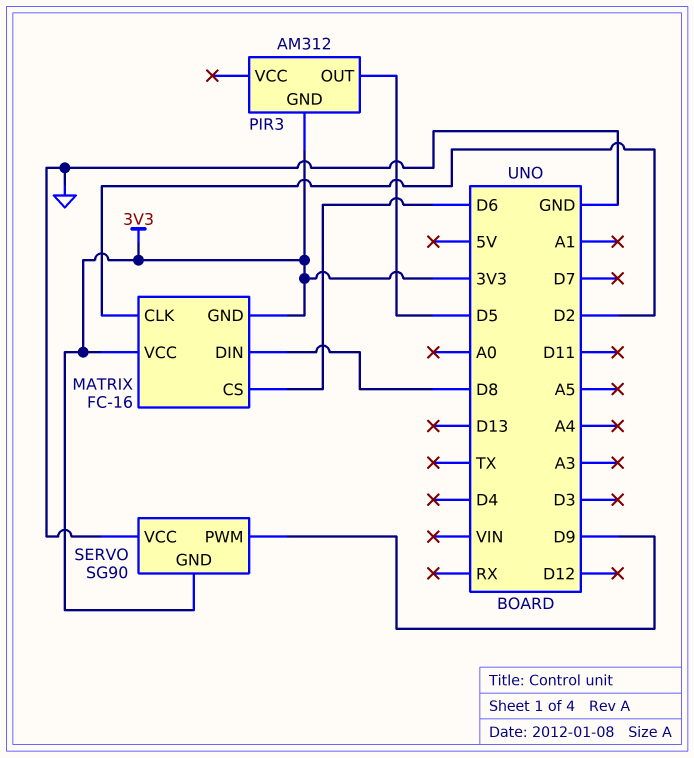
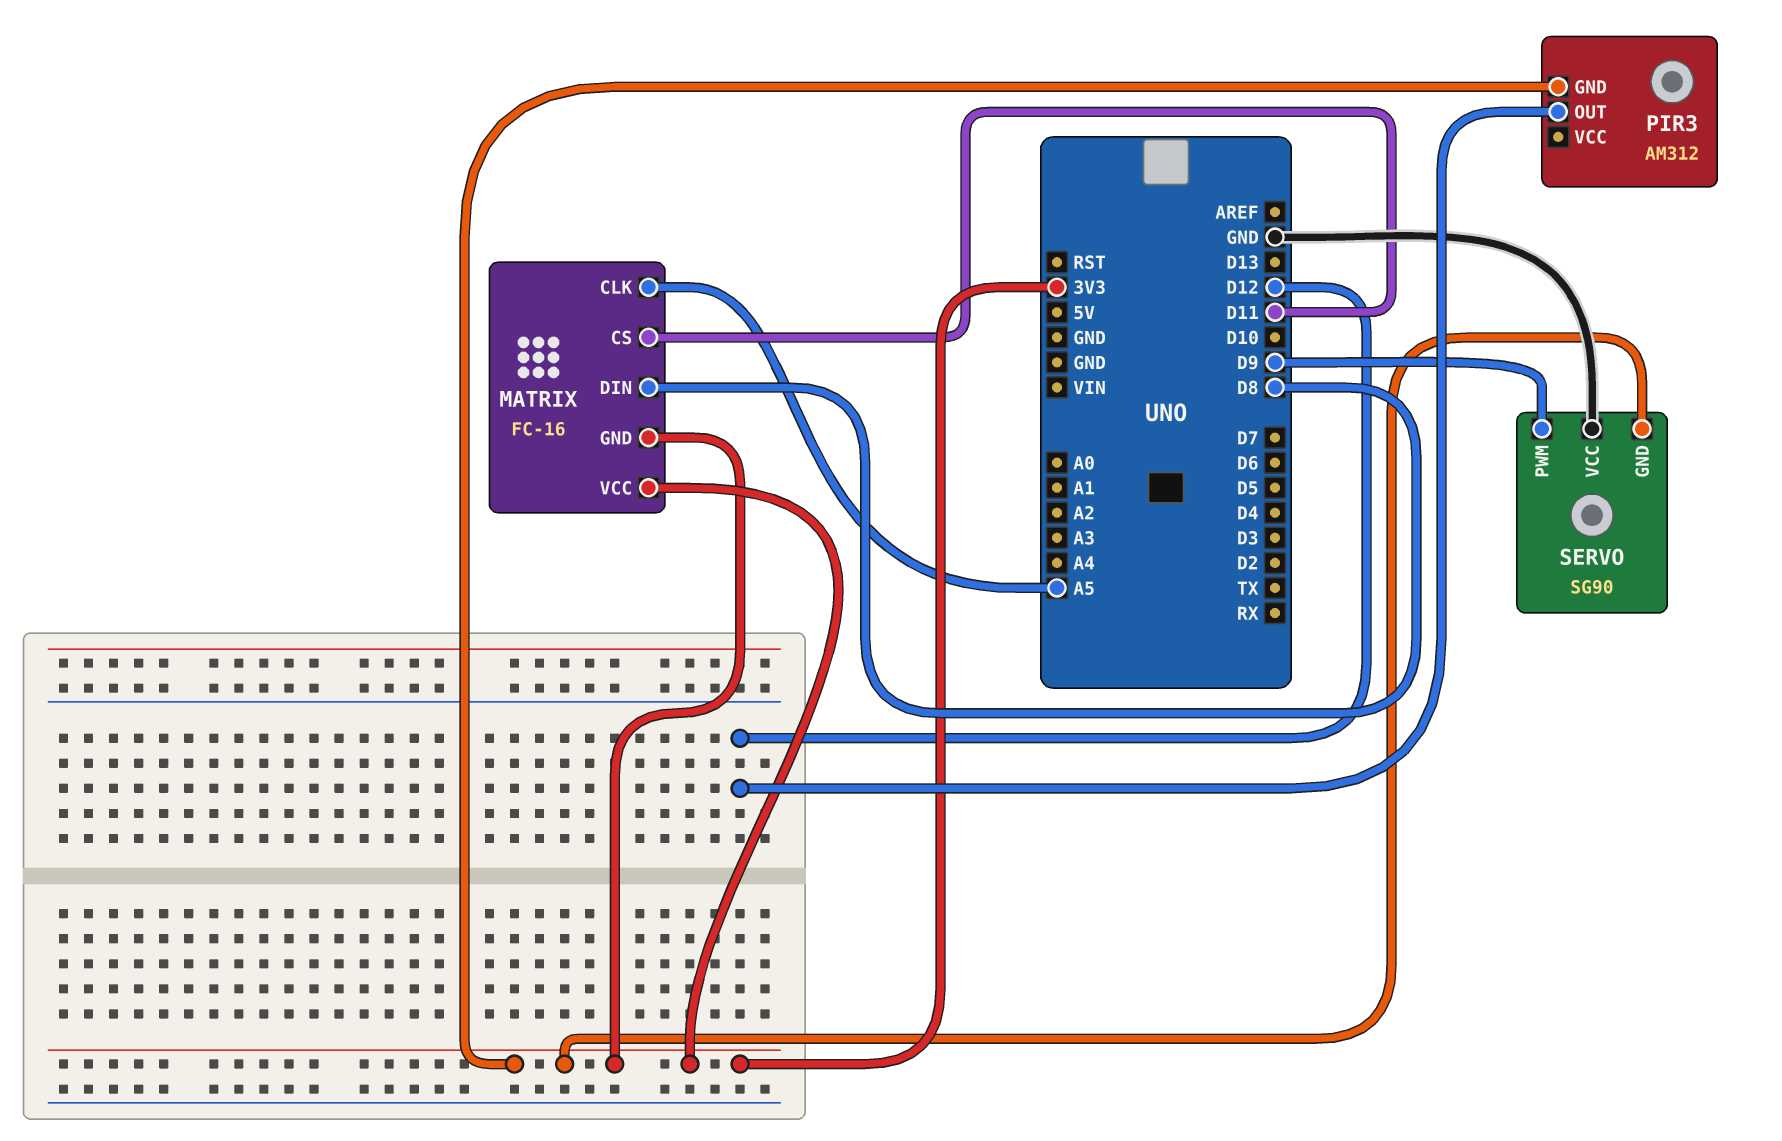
MATRIX pin CLK: D2 -> A5
MATRIX pin CS: D6 -> D11
PIR3 pin OUT: D5 -> D12

